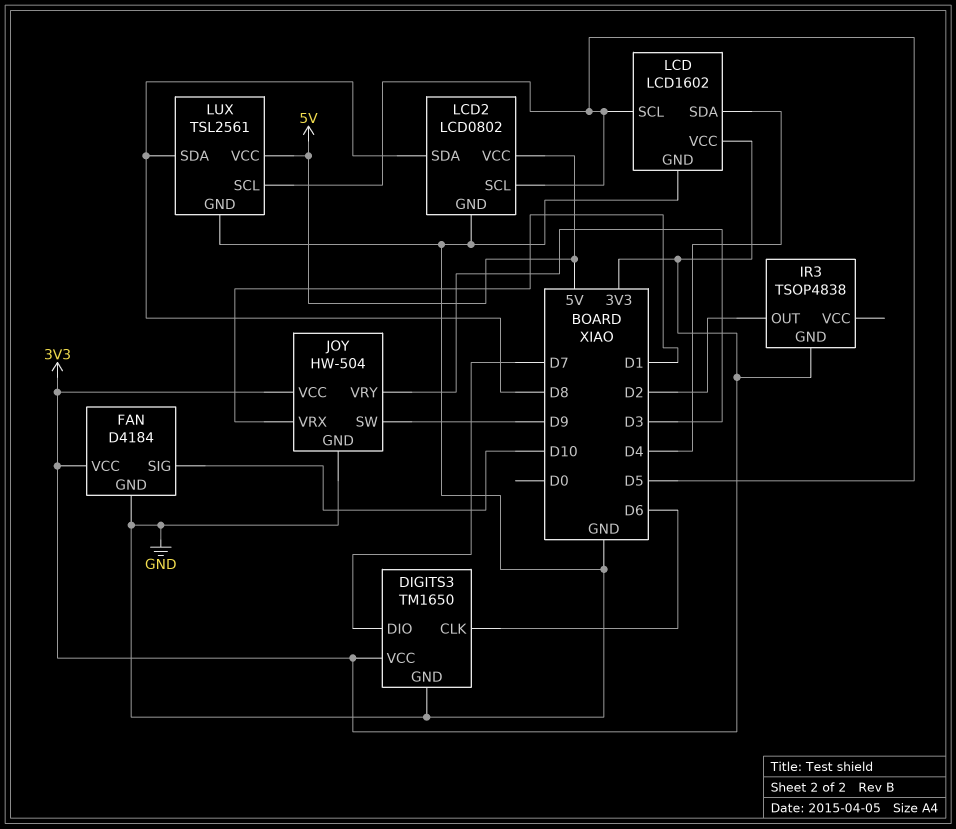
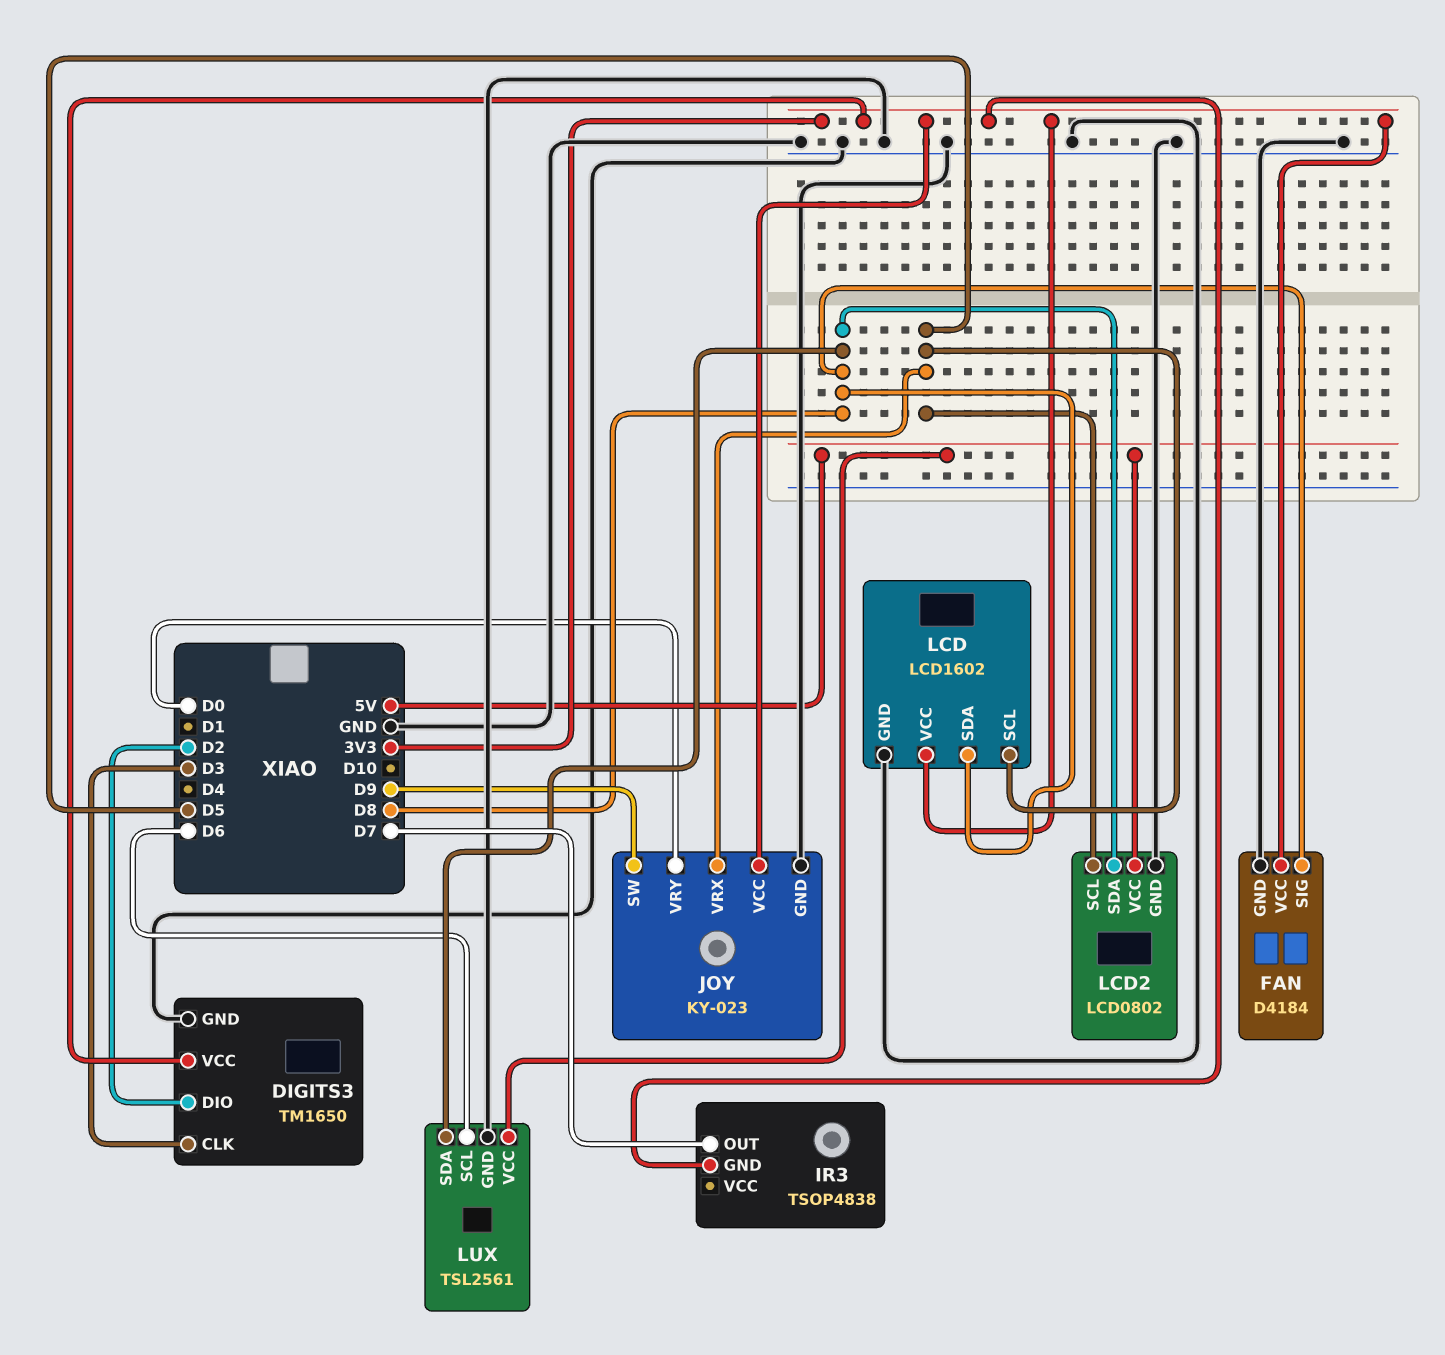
DIGITS3 pin CLK: D6 -> D3
DIGITS3 pin DIO: D7 -> D2
FAN pin SIG: D10 -> D8
IR3 pin OUT: D2 -> D7
JOY: HW-504 -> KY-023
JOY pin VRX: D1 -> D5
JOY pin VRY: D3 -> D0
LCD pin SDA: D4 -> D8
LUX pin SCL: D5 -> D6

